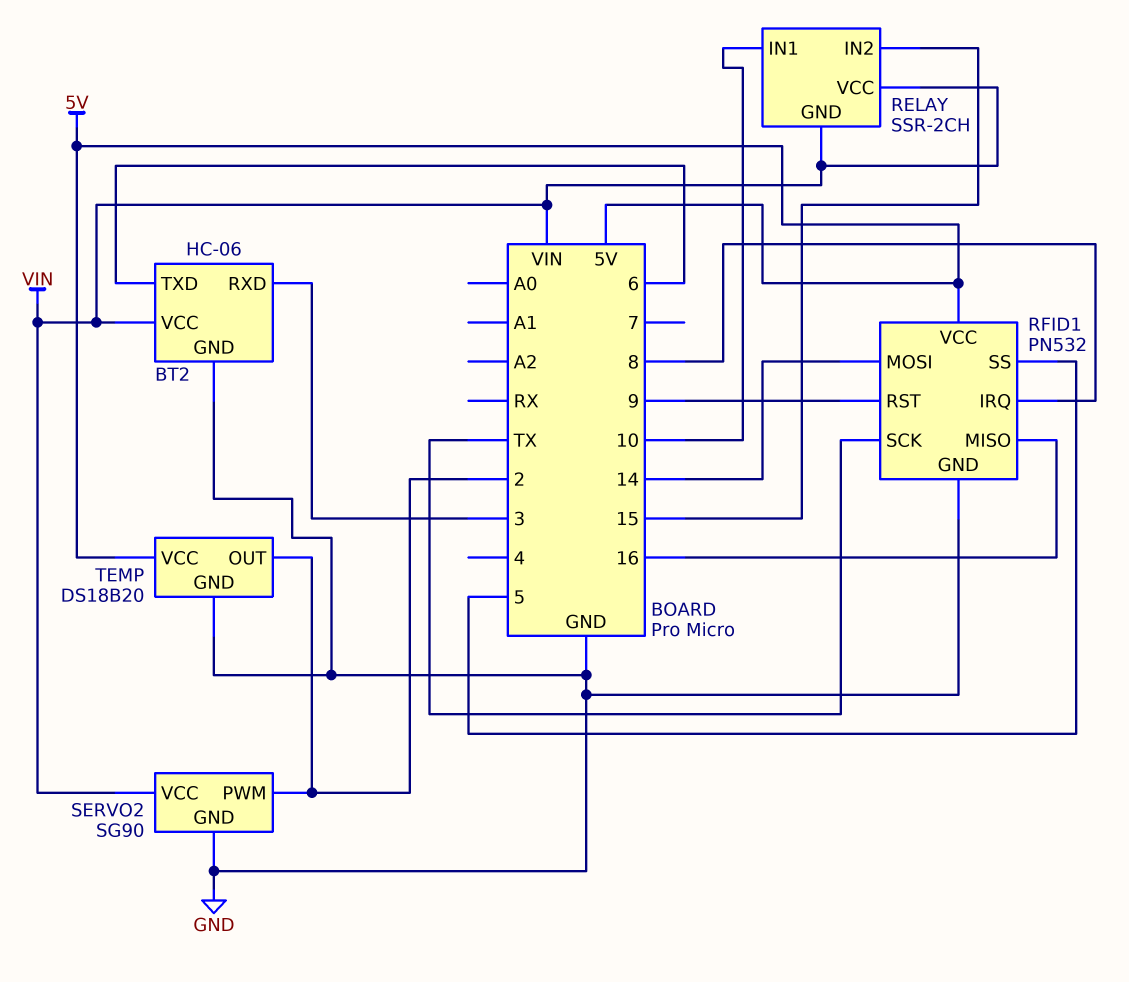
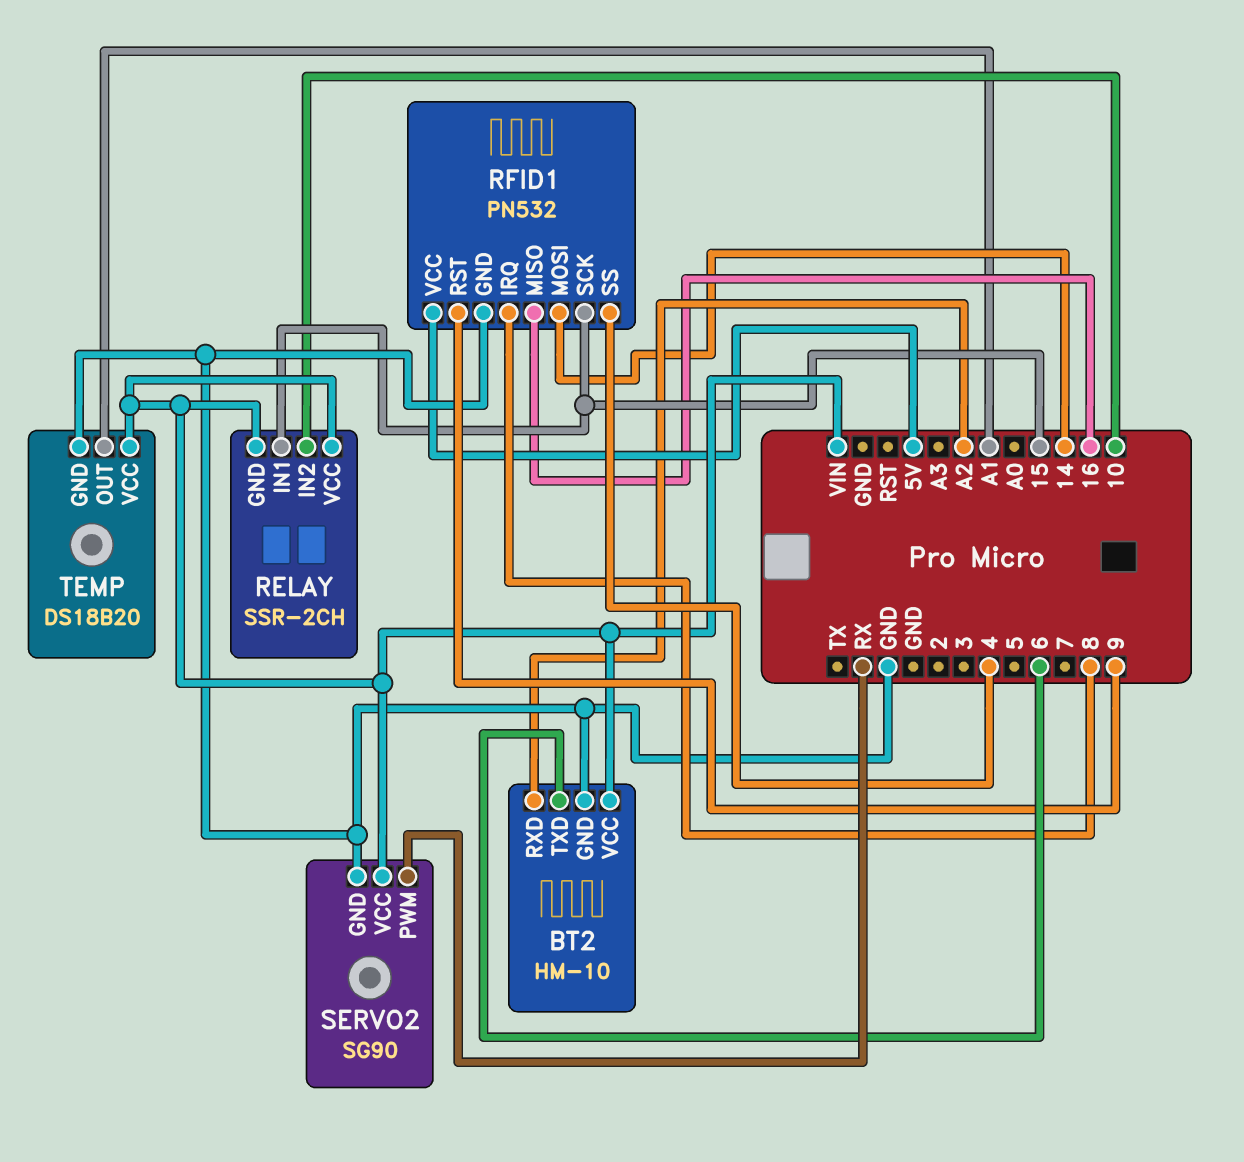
BT2: HC-06 -> HM-10
BT2 pin RXD: 3 -> A2
RELAY pin IN1: 10 -> 15
RELAY pin IN2: 15 -> 10
RFID1 pin SCK: TX -> 15
RFID1 pin SS: 5 -> 4
SERVO2 pin PWM: 2 -> RX
TEMP pin OUT: 2 -> A1
TEMP pin VCC: 5V -> VIN

